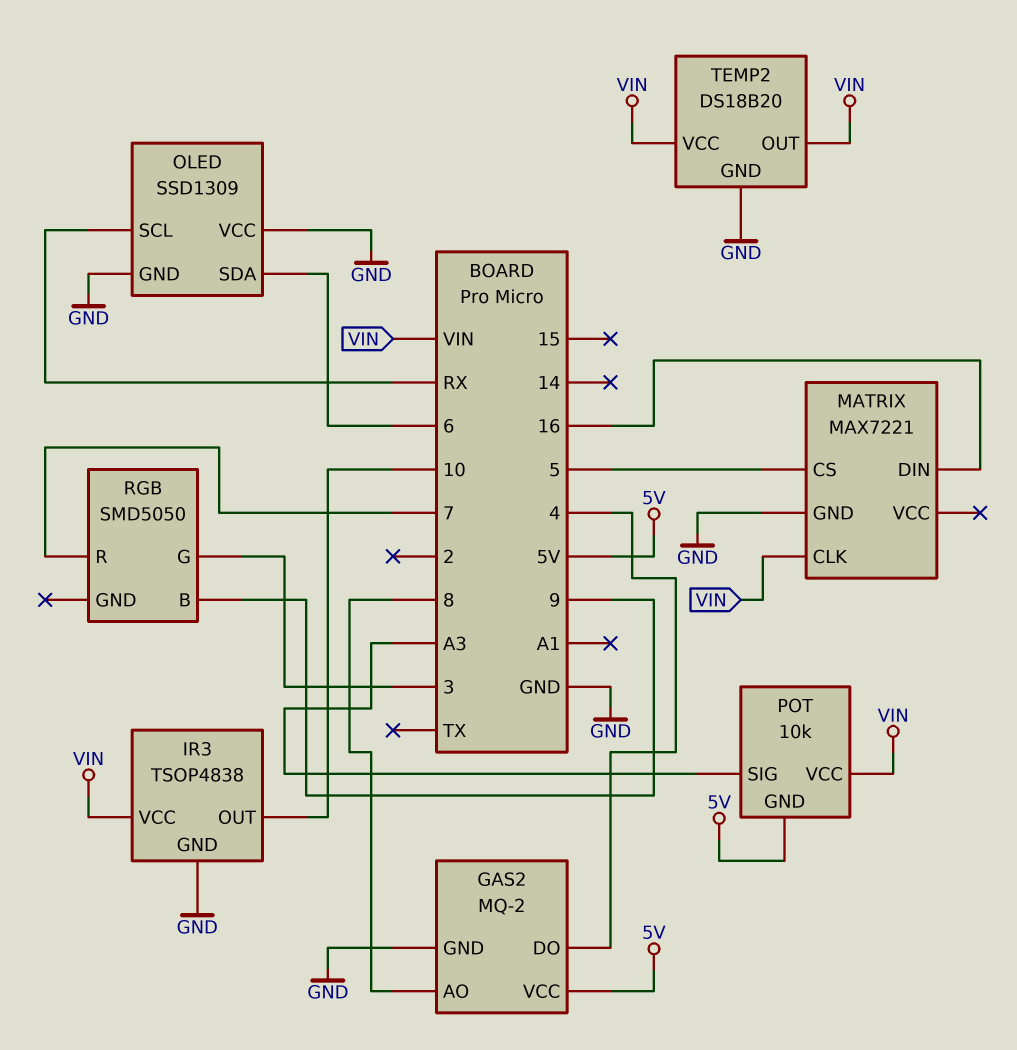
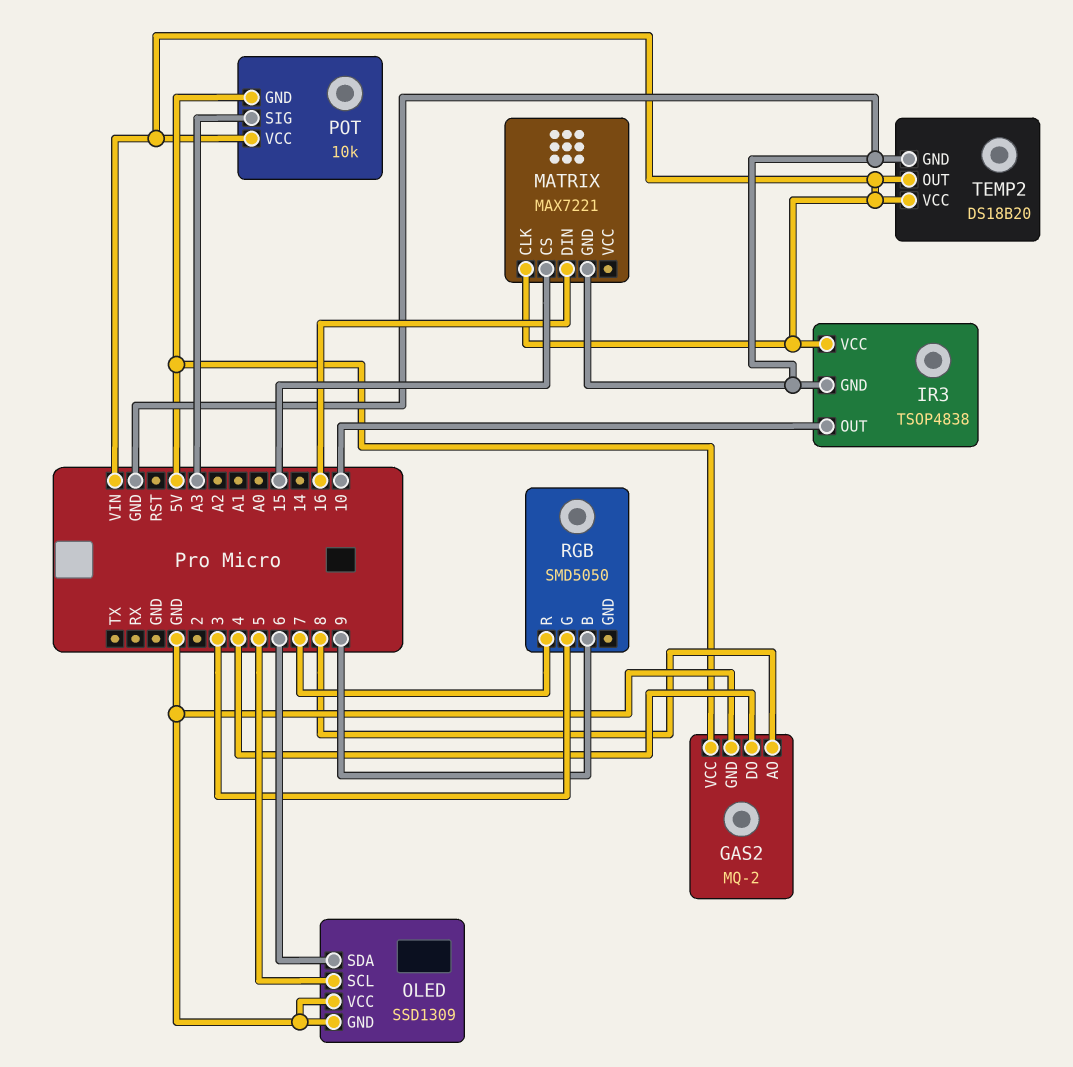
MATRIX pin CS: 5 -> 15
OLED pin SCL: RX -> 5

